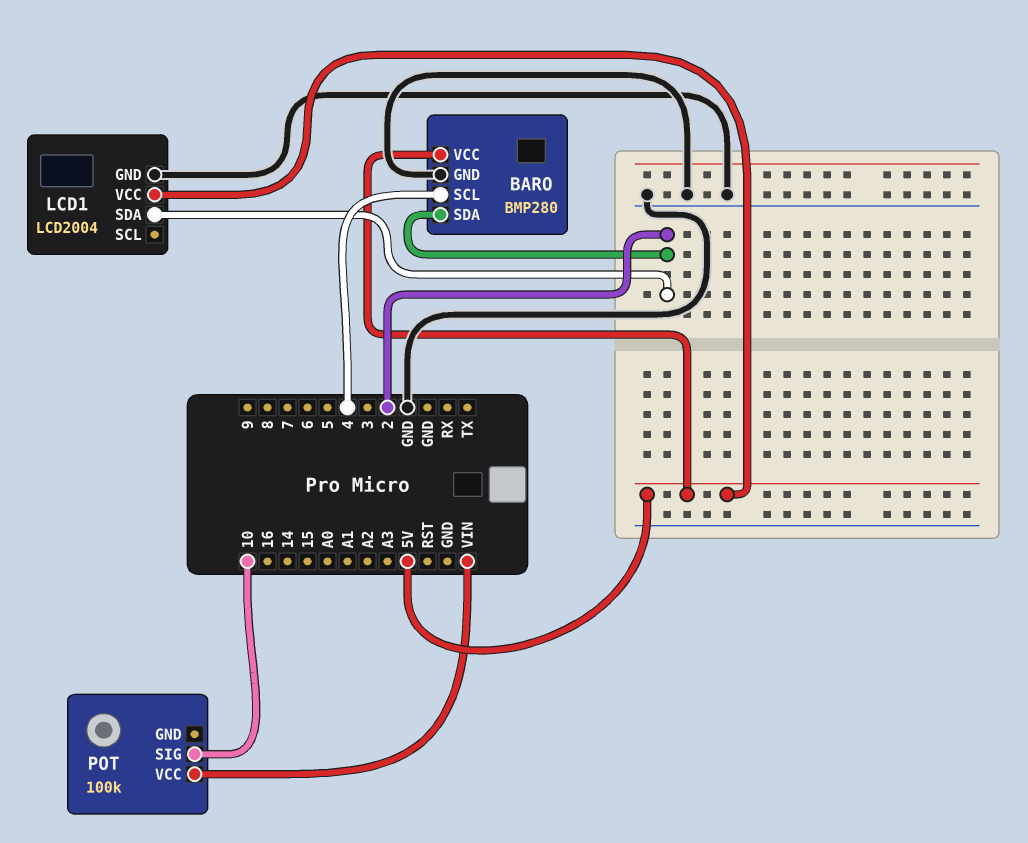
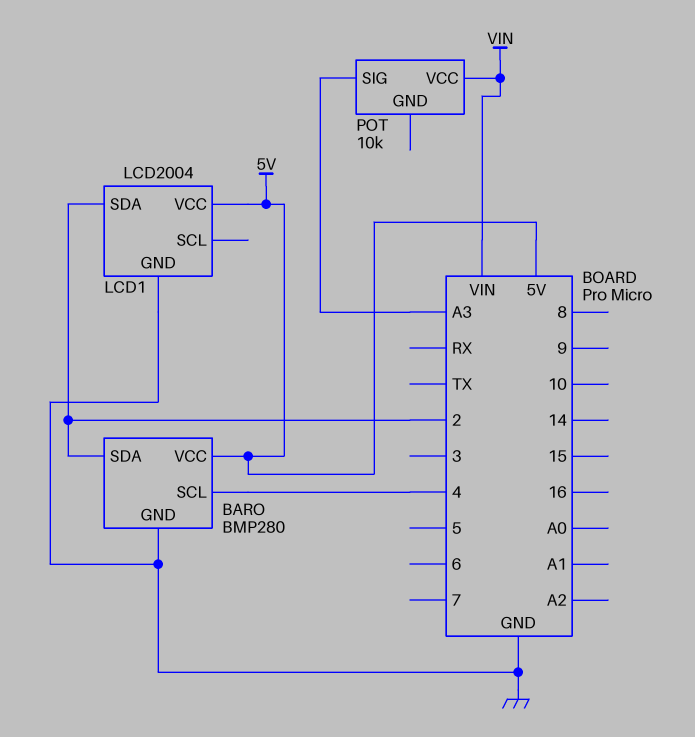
POT: 100k -> 10k
POT pin SIG: 10 -> A3

